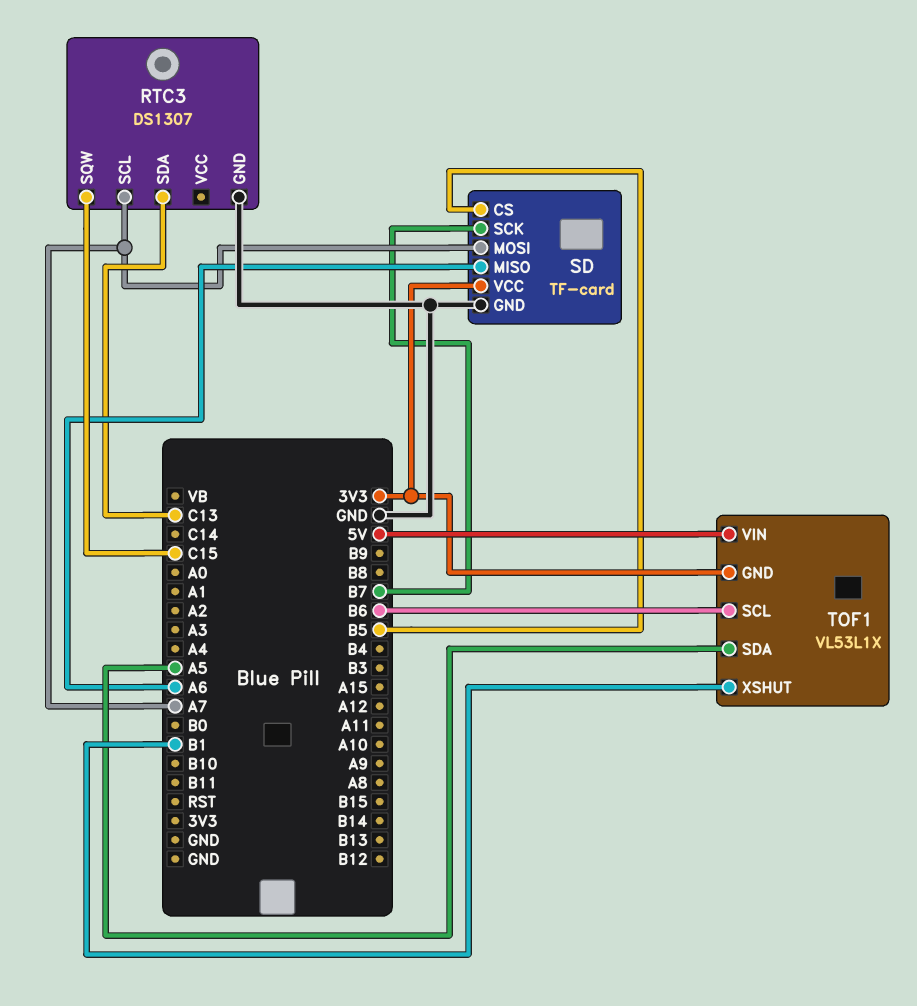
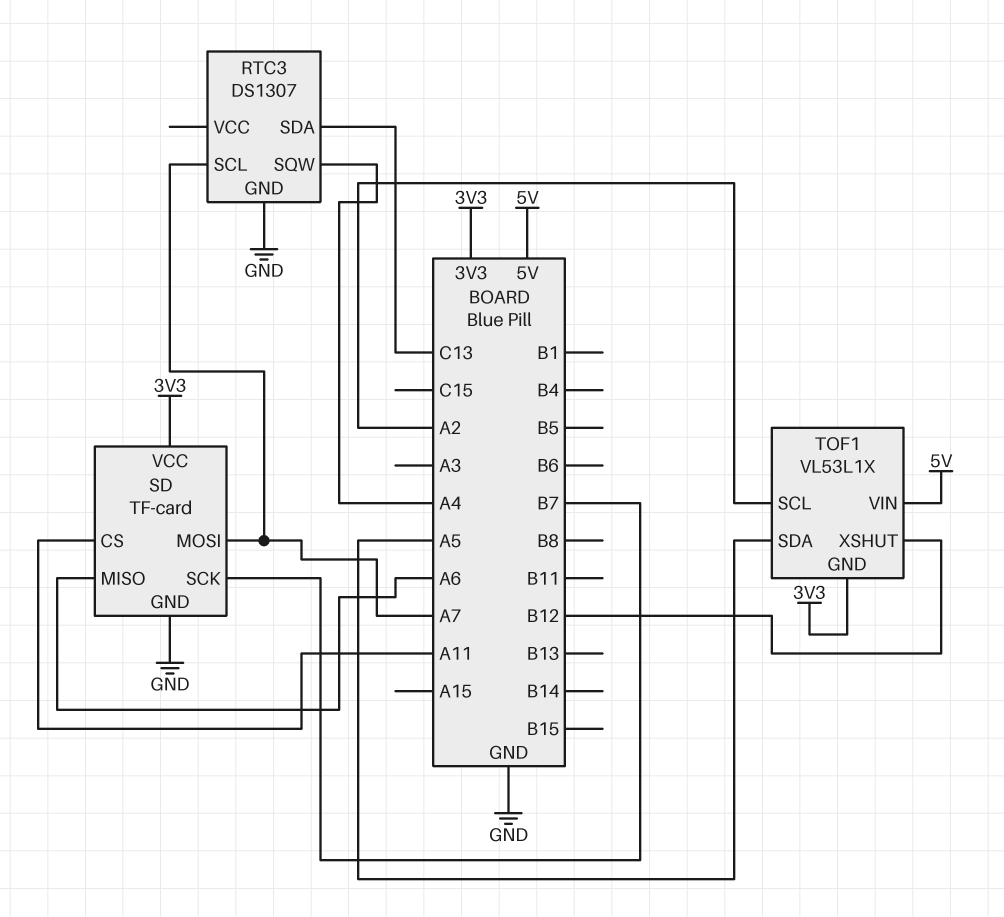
RTC3 pin SQW: C15 -> A4
SD pin CS: B5 -> A11
TOF1 pin SCL: B6 -> A2
TOF1 pin XSHUT: B1 -> B12

